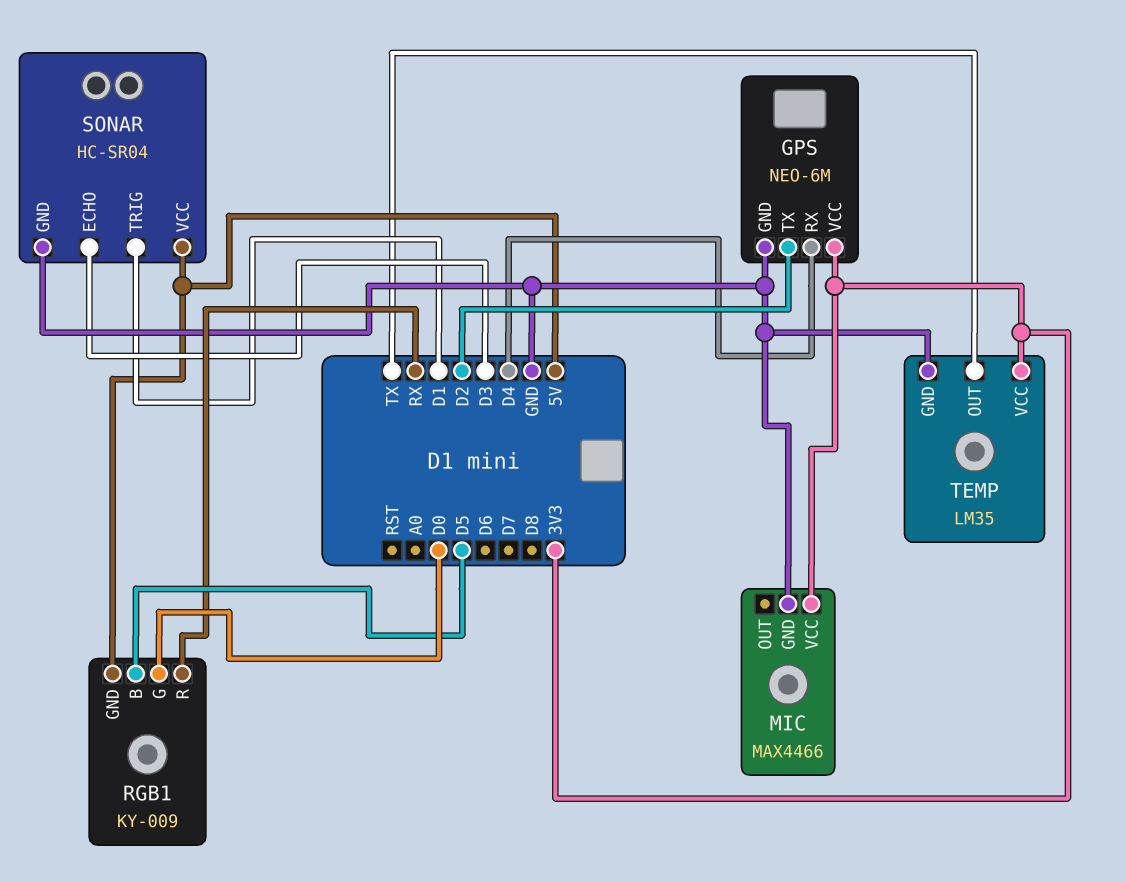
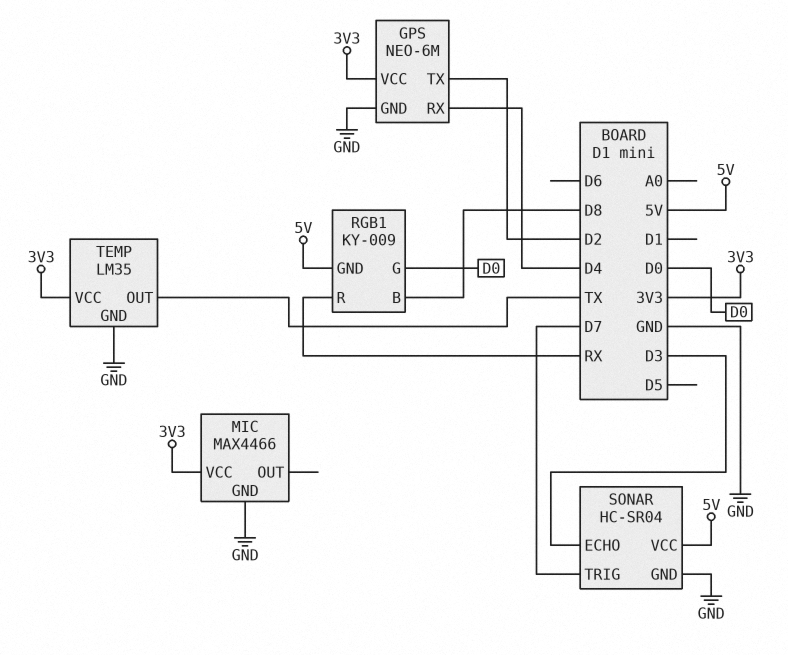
RGB1 pin B: D5 -> D8
SONAR pin TRIG: D1 -> D7

